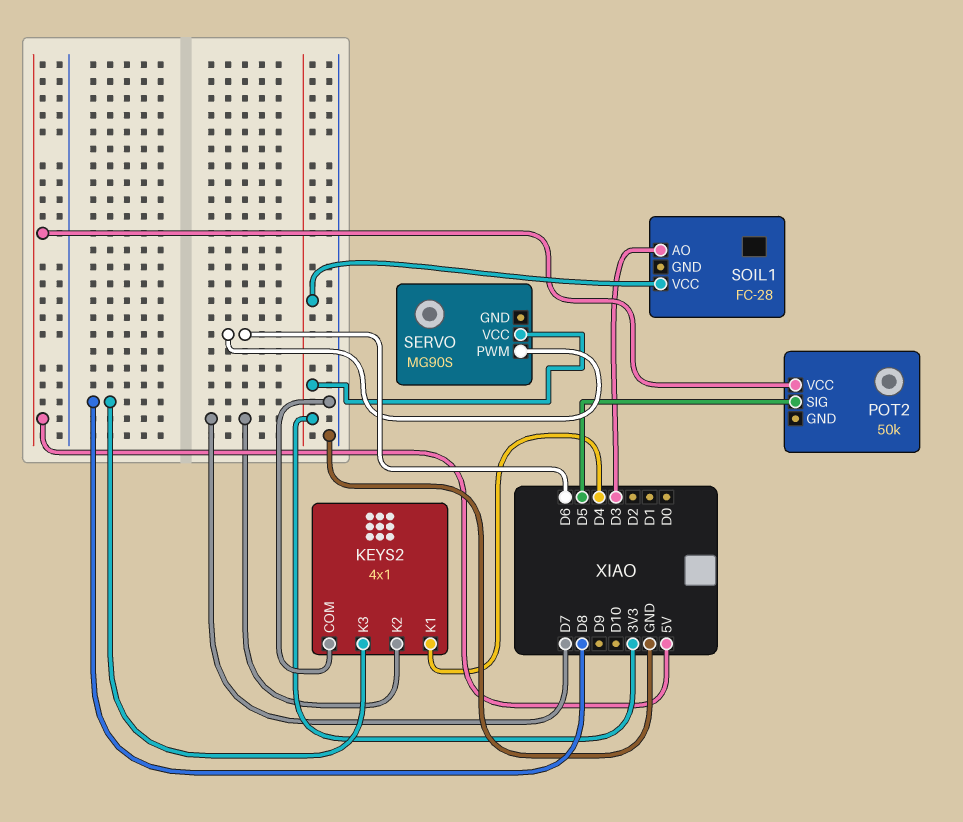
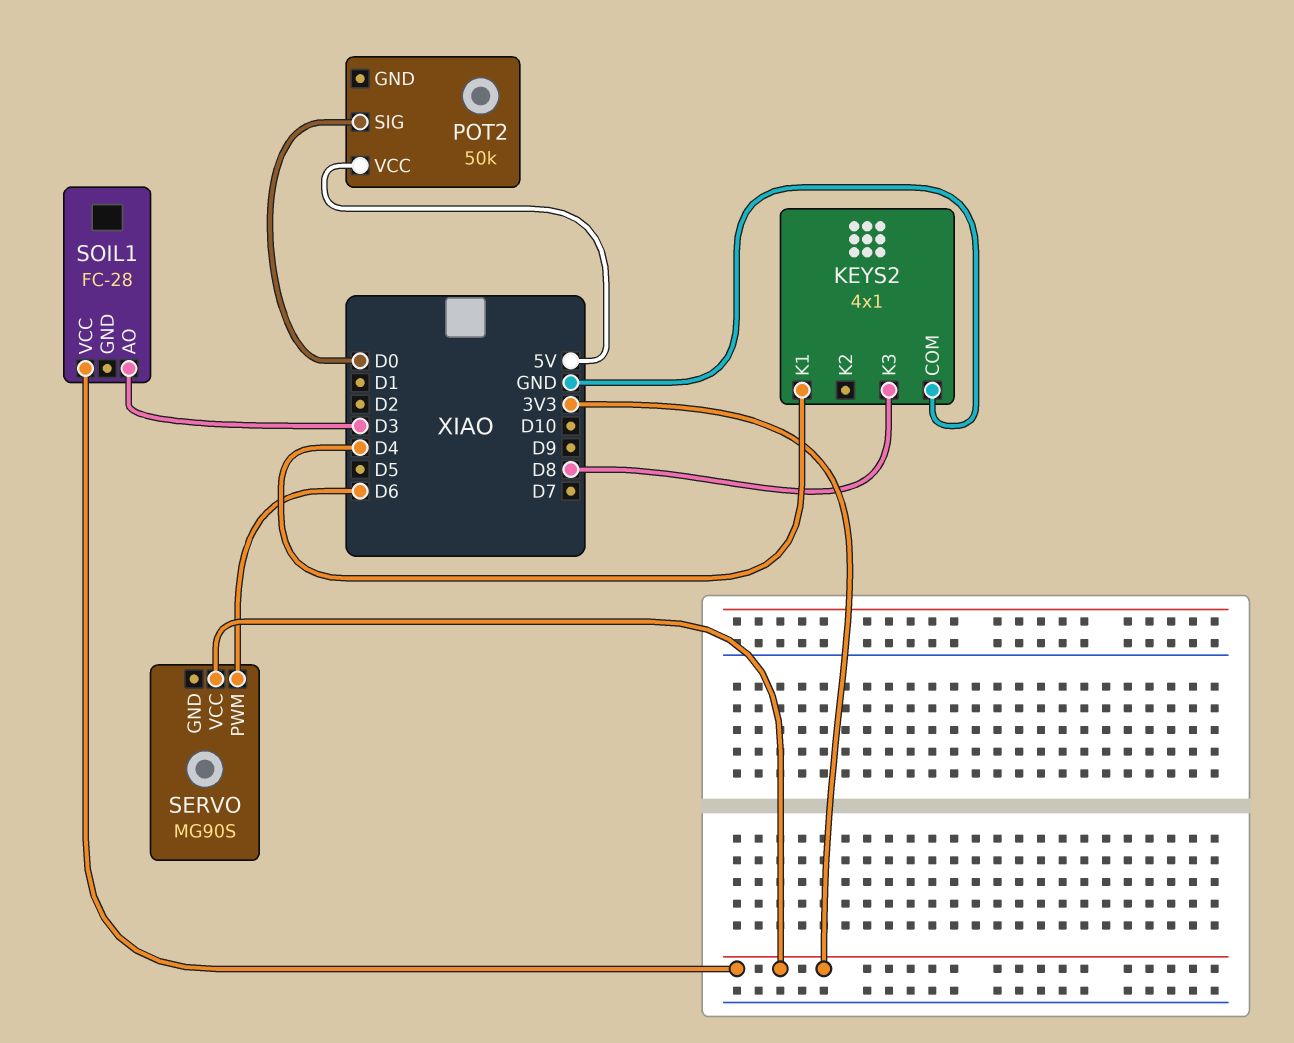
KEYS2 pin K2: D7 -> none
POT2 pin SIG: D5 -> D0

